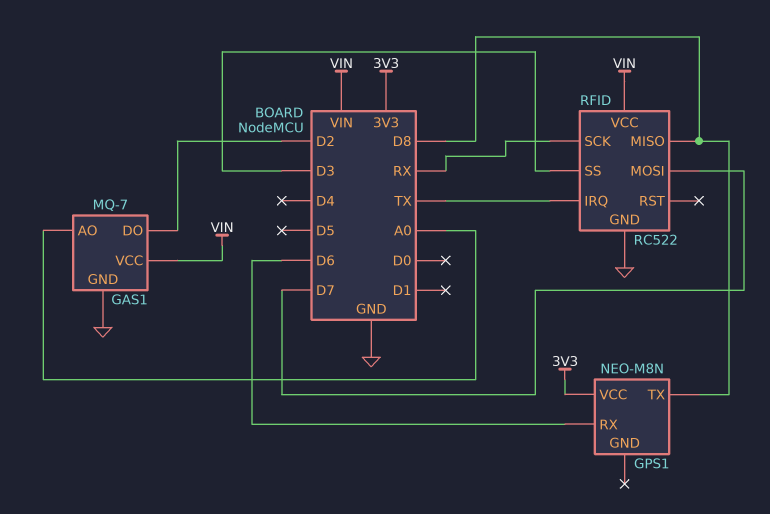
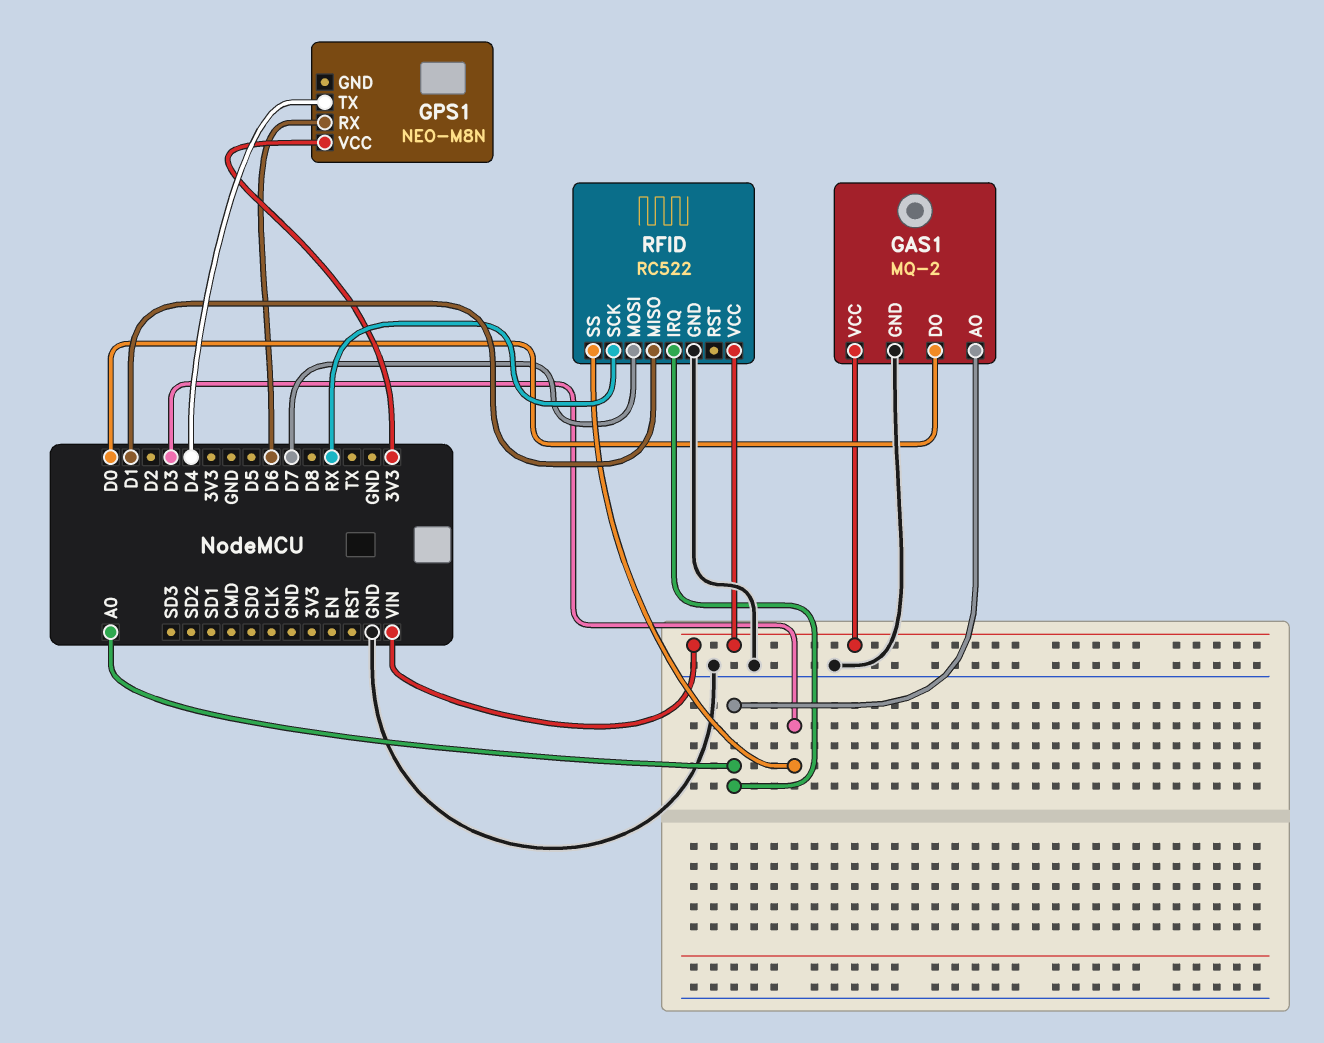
GAS1: MQ-7 -> MQ-2
GAS1 pin DO: D2 -> D0
GPS1 pin TX: D8 -> D4
RFID pin IRQ: TX -> A0
RFID pin MISO: D8 -> D1

